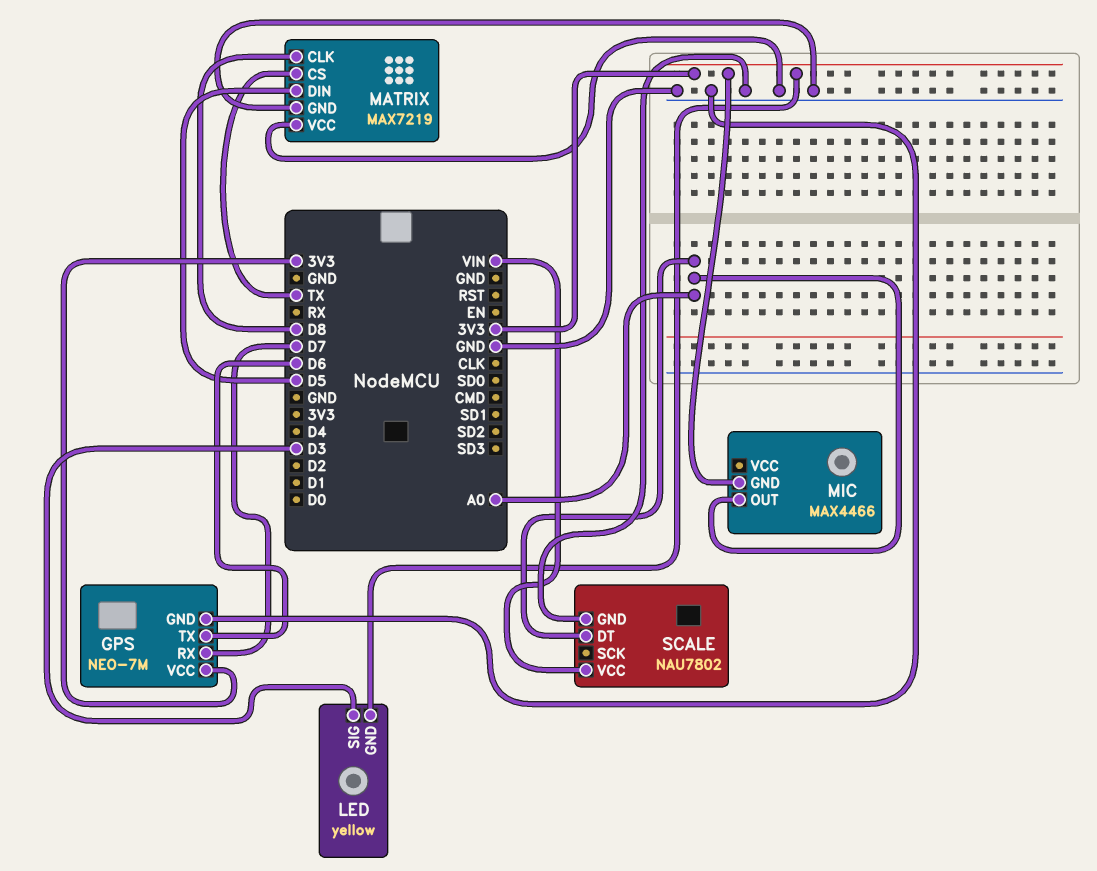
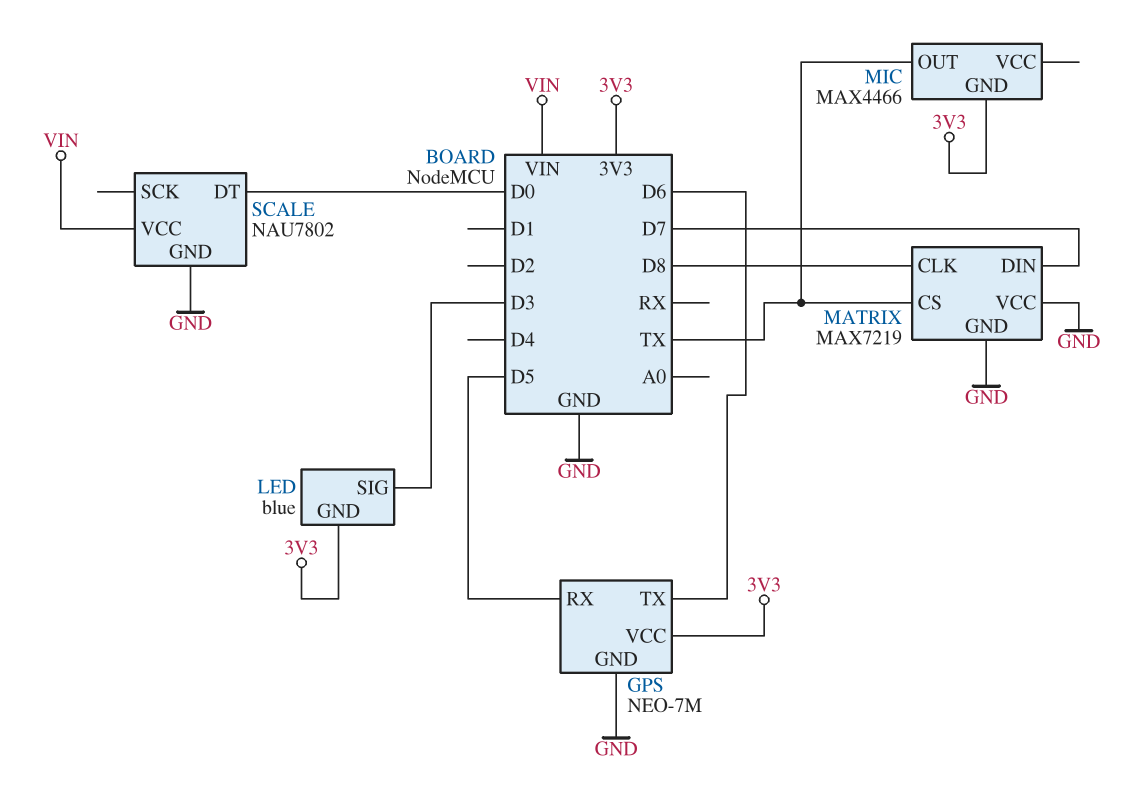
GPS pin RX: D7 -> D5
LED: yellow -> blue
MATRIX pin DIN: D5 -> D7
MIC pin OUT: A0 -> TX
SCALE pin DT: A0 -> D0

